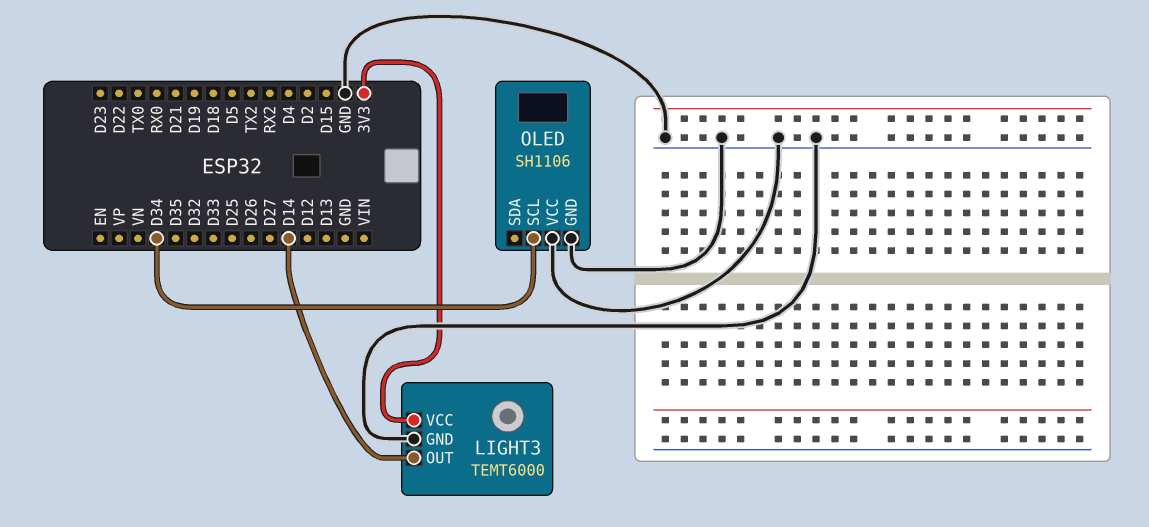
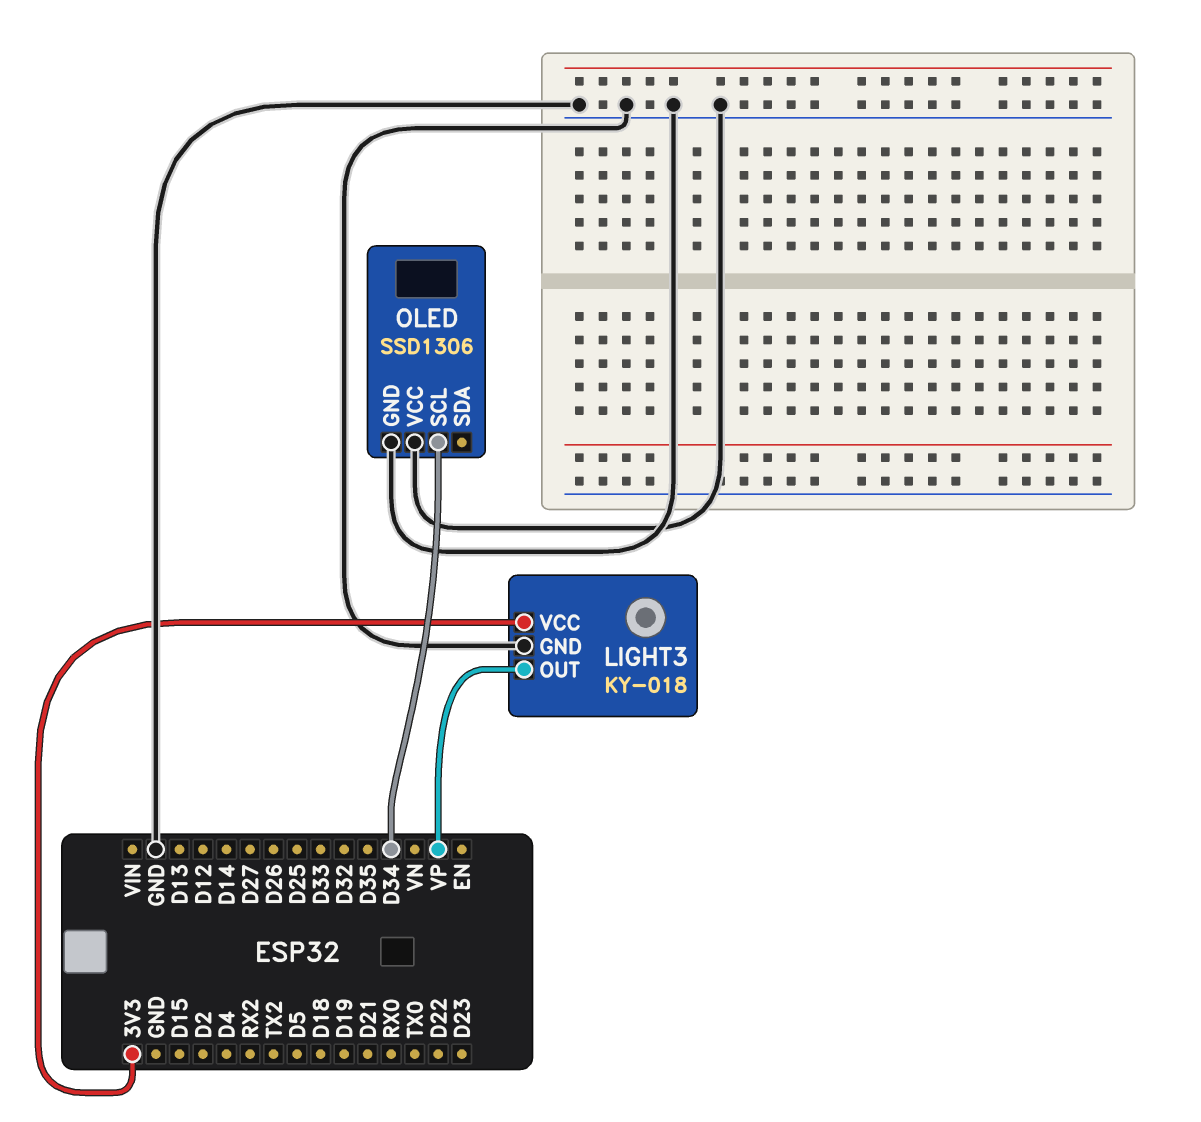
LIGHT3: TEMT6000 -> KY-018
LIGHT3 pin OUT: D14 -> VP
OLED: SH1106 -> SSD1306

